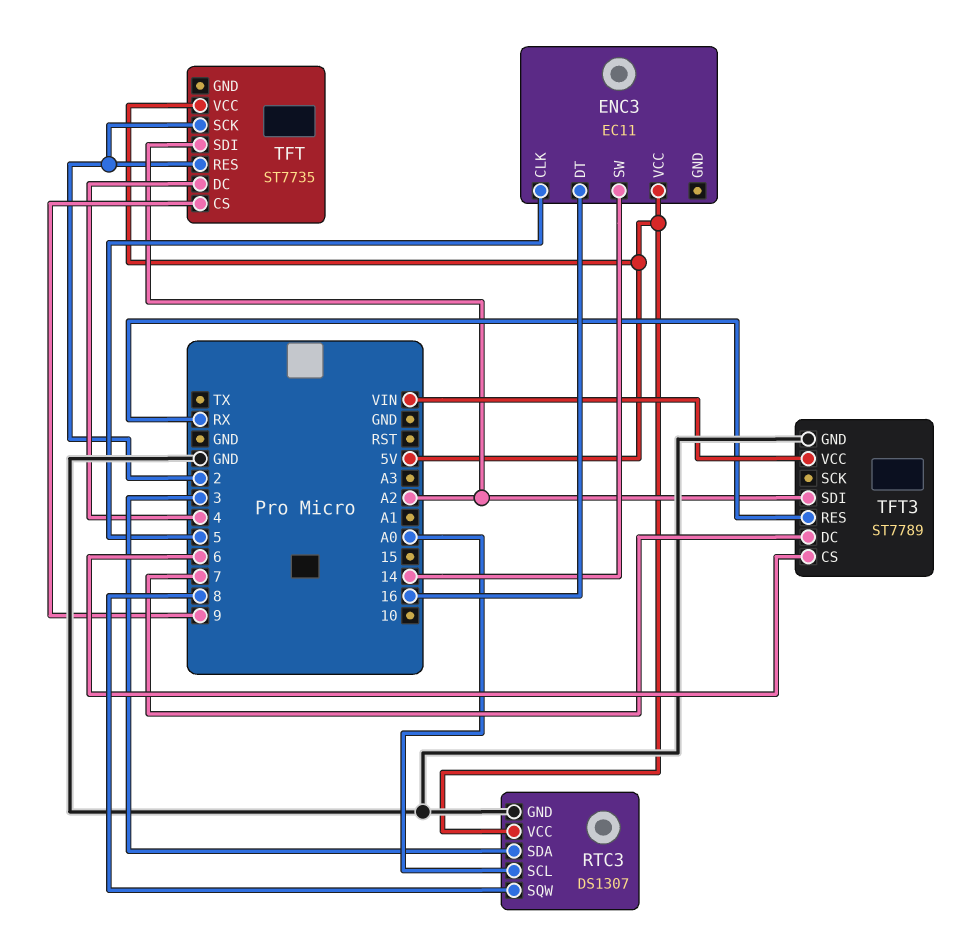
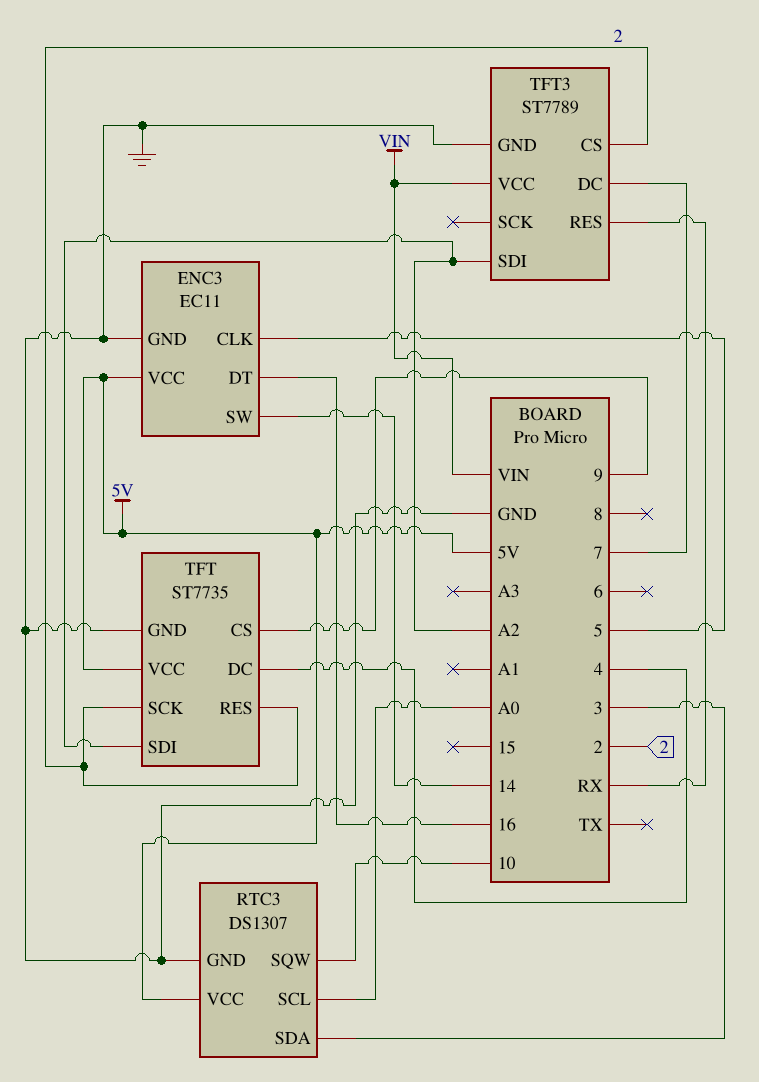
ENC3 pin GND: none -> GND
RTC3 pin SQW: 8 -> 10
TFT pin GND: none -> GND
TFT3 pin CS: 6 -> 2

